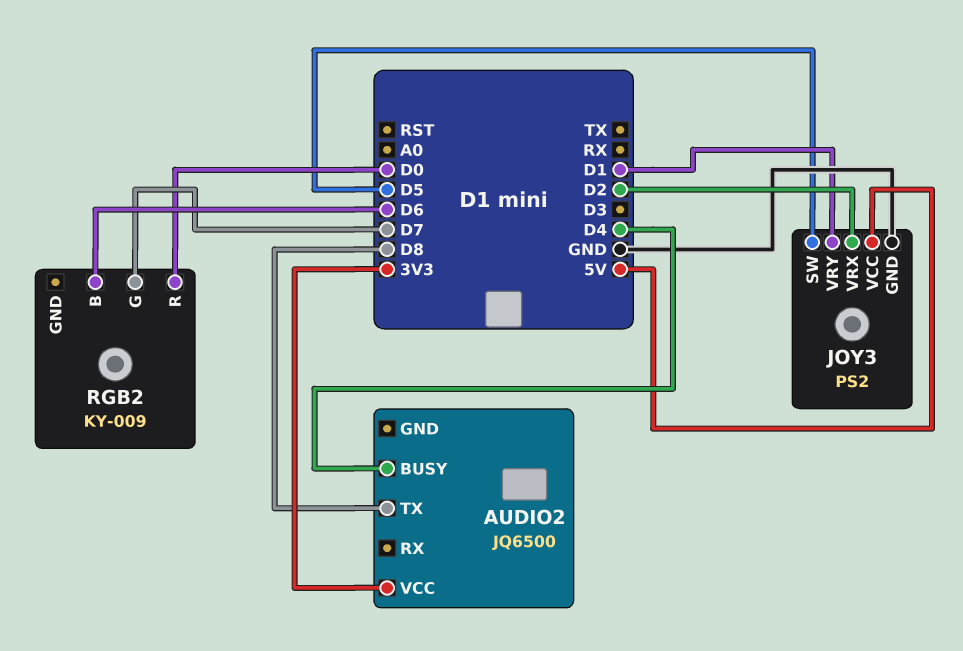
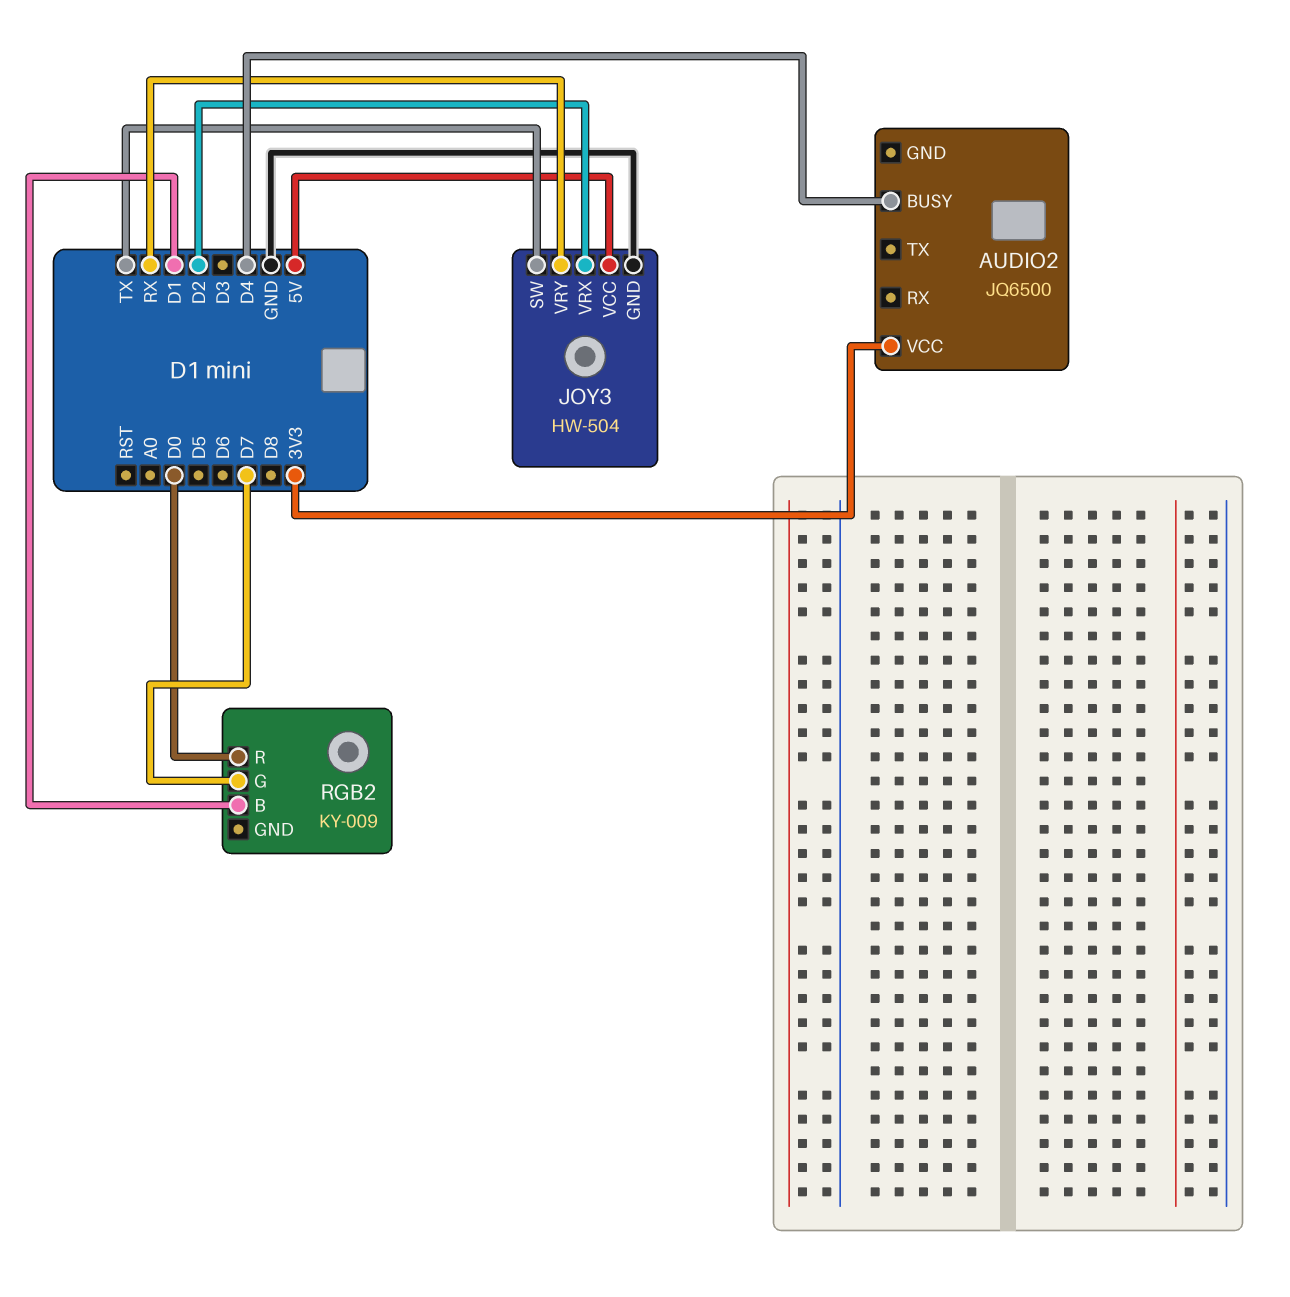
AUDIO2 pin TX: D8 -> none
JOY3: PS2 -> HW-504
JOY3 pin SW: D5 -> TX
JOY3 pin VRY: D1 -> RX
RGB2 pin B: D6 -> D1

